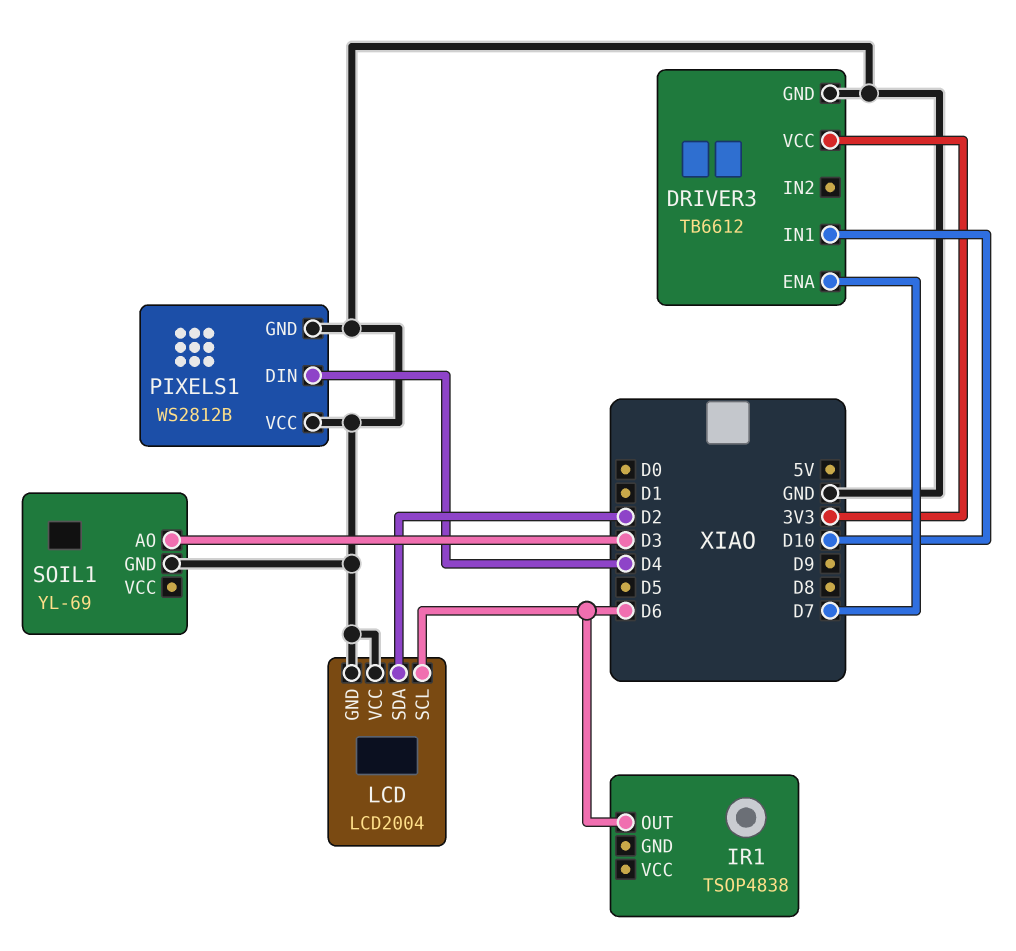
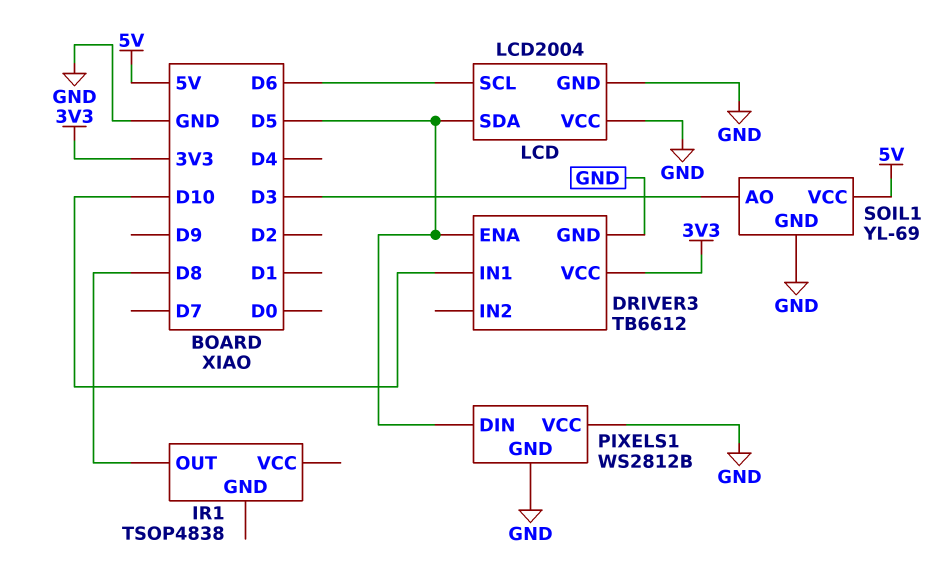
DRIVER3 pin ENA: D7 -> D5
IR1 pin OUT: D6 -> D8
LCD pin SDA: D2 -> D5
PIXELS1 pin DIN: D4 -> D5
SOIL1 pin VCC: none -> 5V

